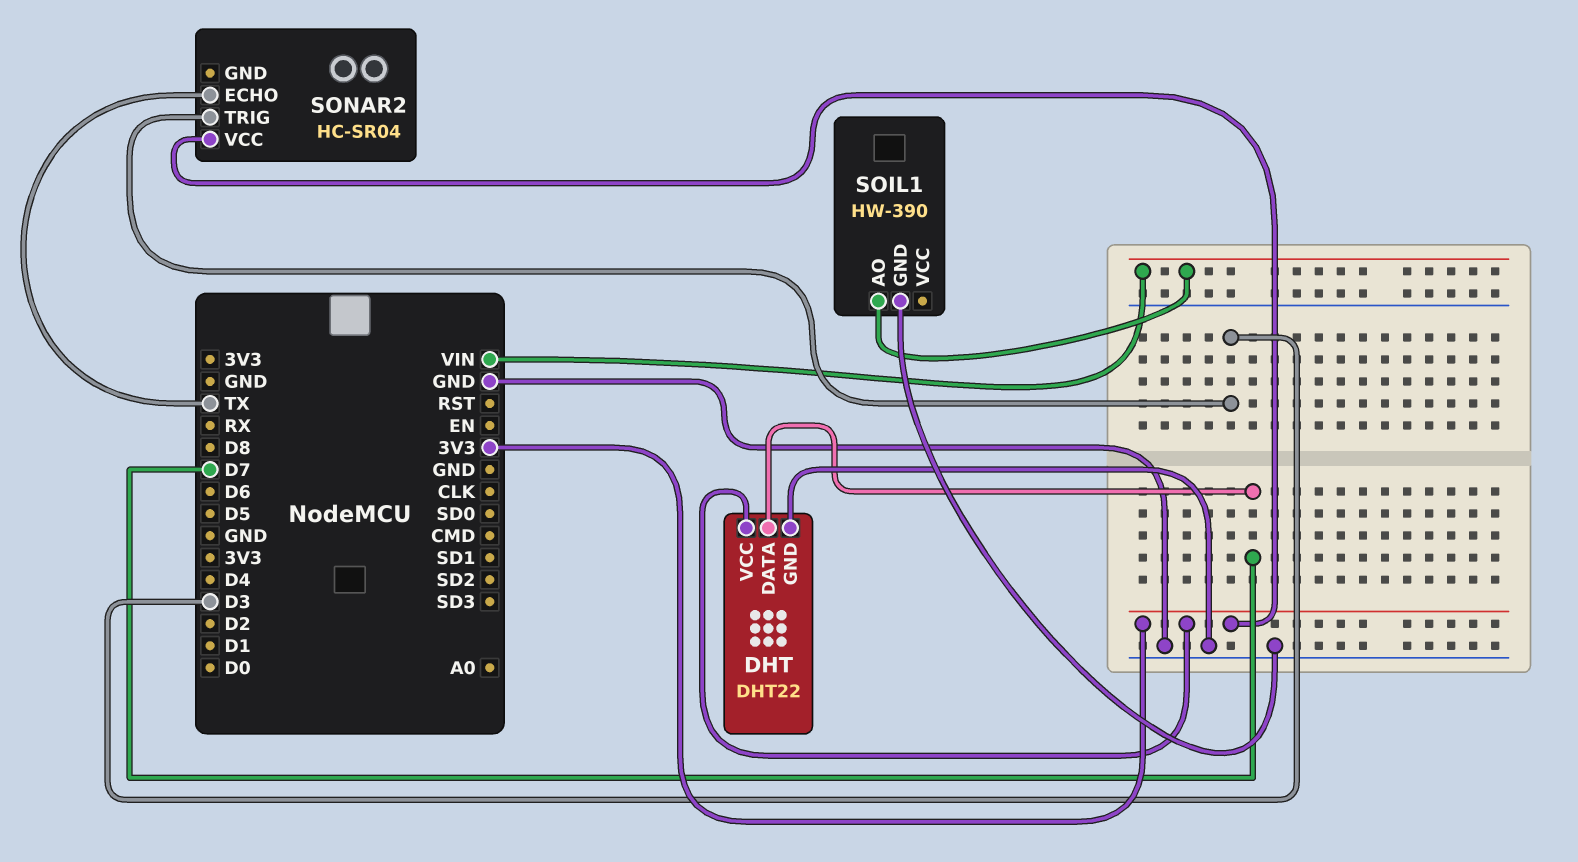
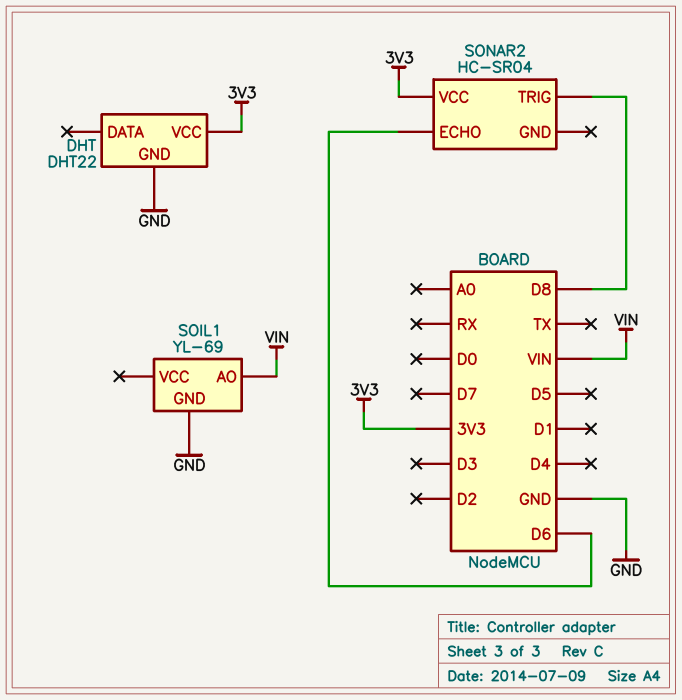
DHT pin DATA: D7 -> none
SOIL1: HW-390 -> YL-69
SONAR2 pin ECHO: TX -> D6
SONAR2 pin TRIG: D3 -> D8

